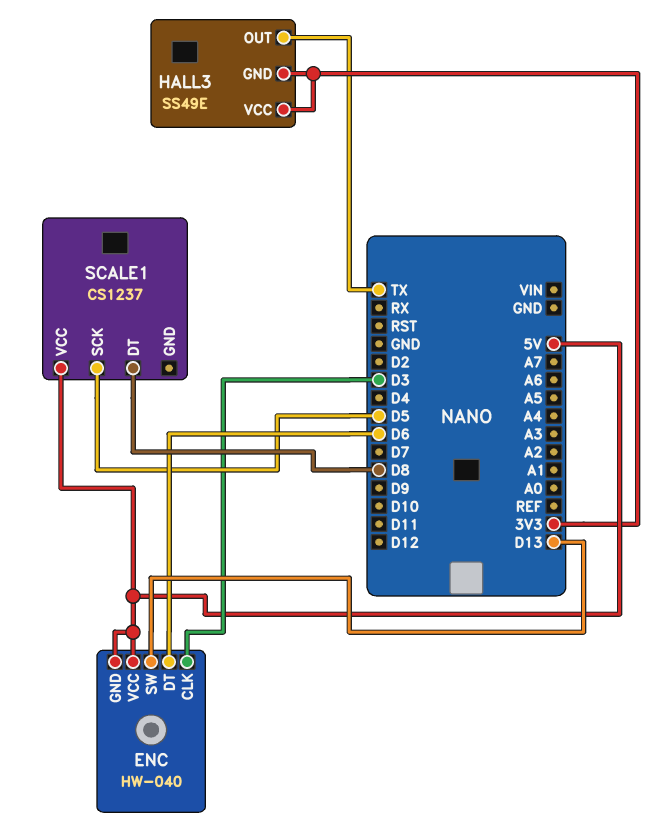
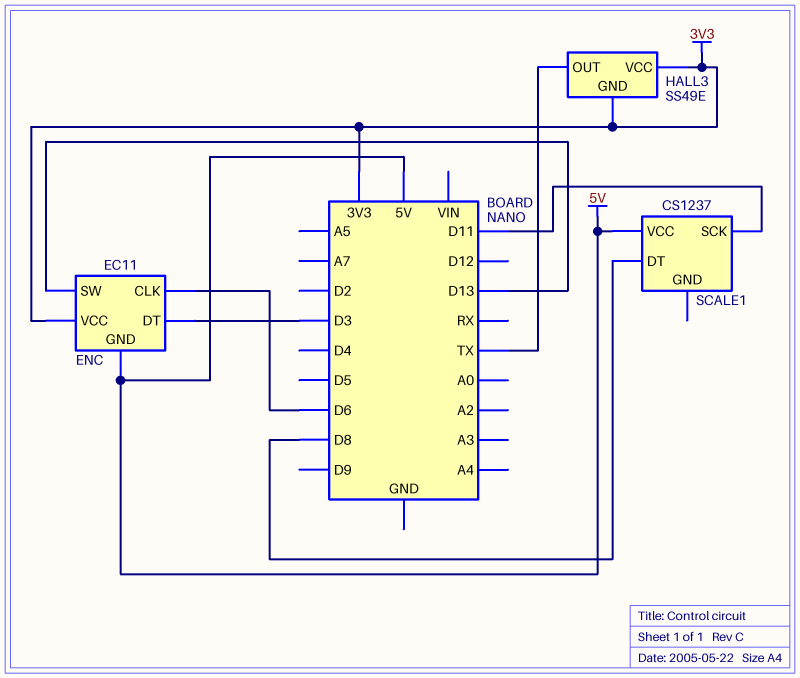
ENC: HW-040 -> EC11
ENC pin CLK: D3 -> D6
ENC pin DT: D6 -> D3
ENC pin VCC: 5V -> 3V3
SCALE1 pin SCK: D5 -> D11

